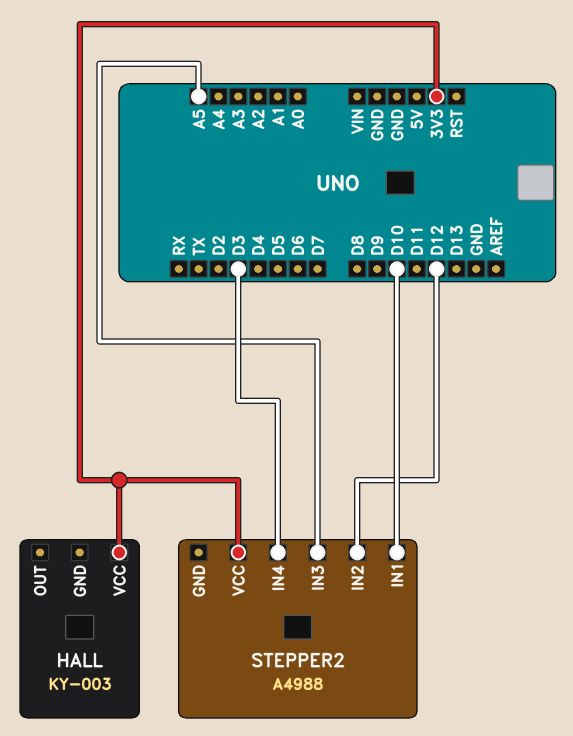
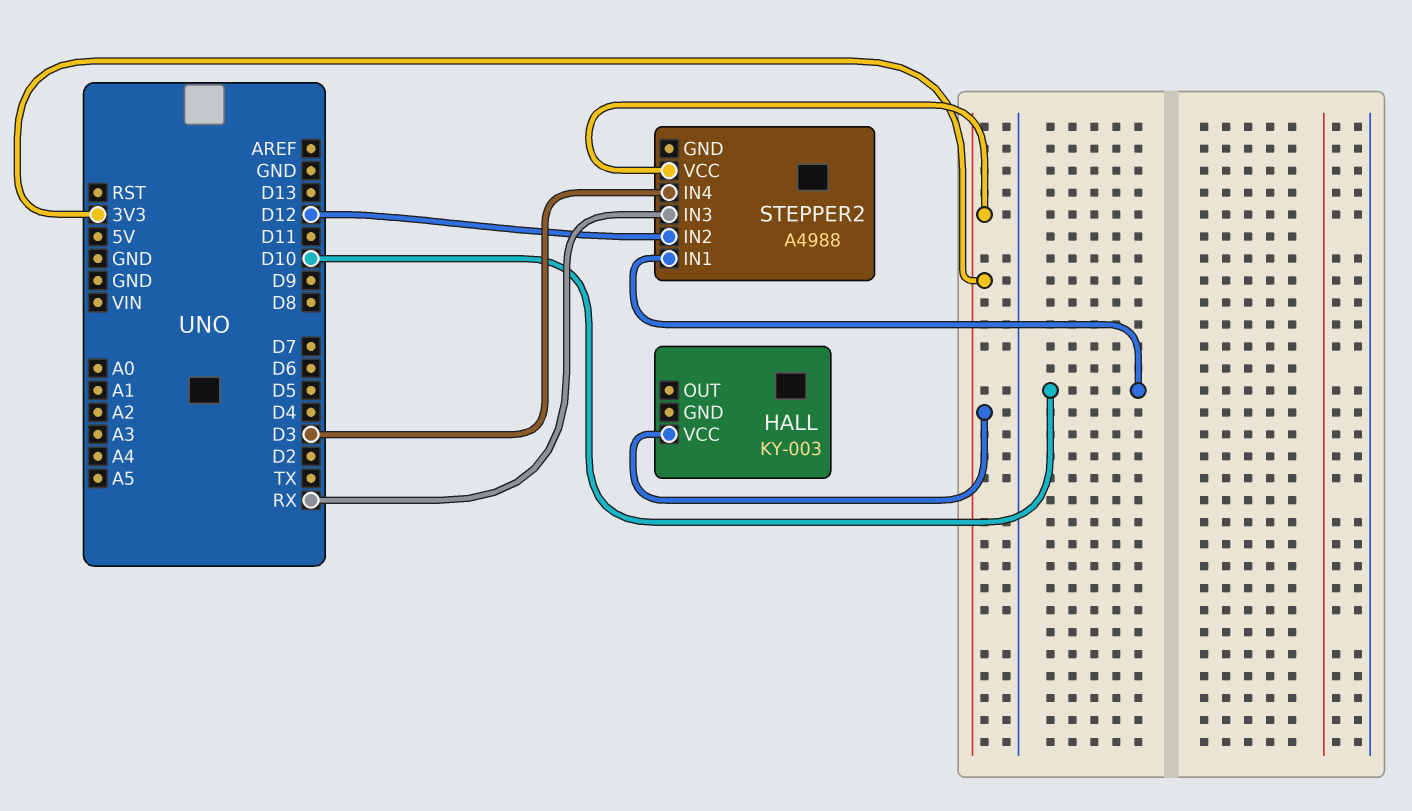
STEPPER2 pin IN3: A5 -> RX

